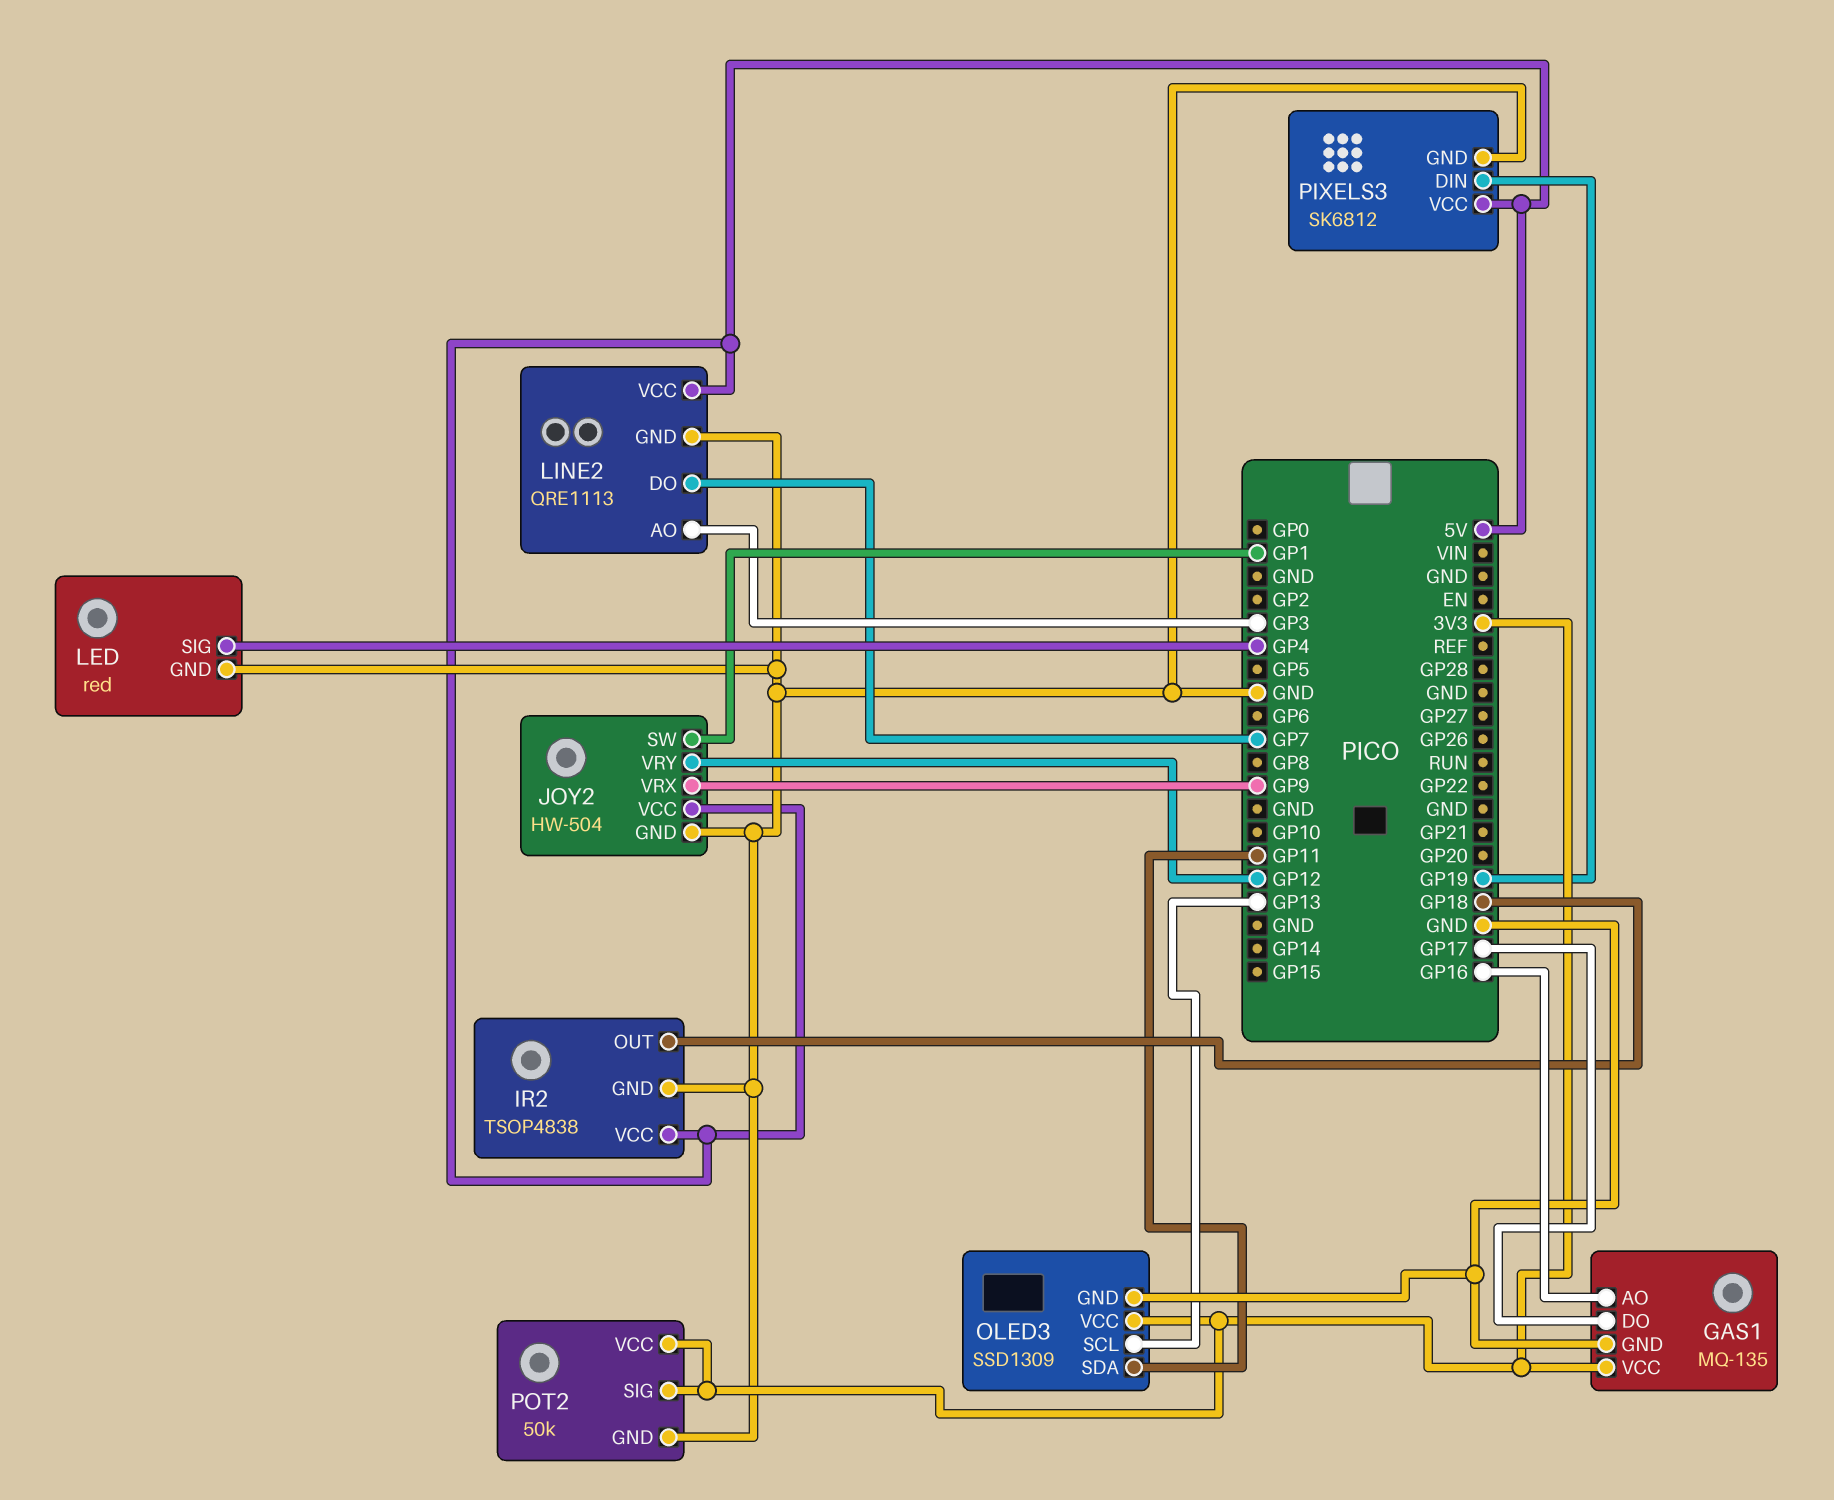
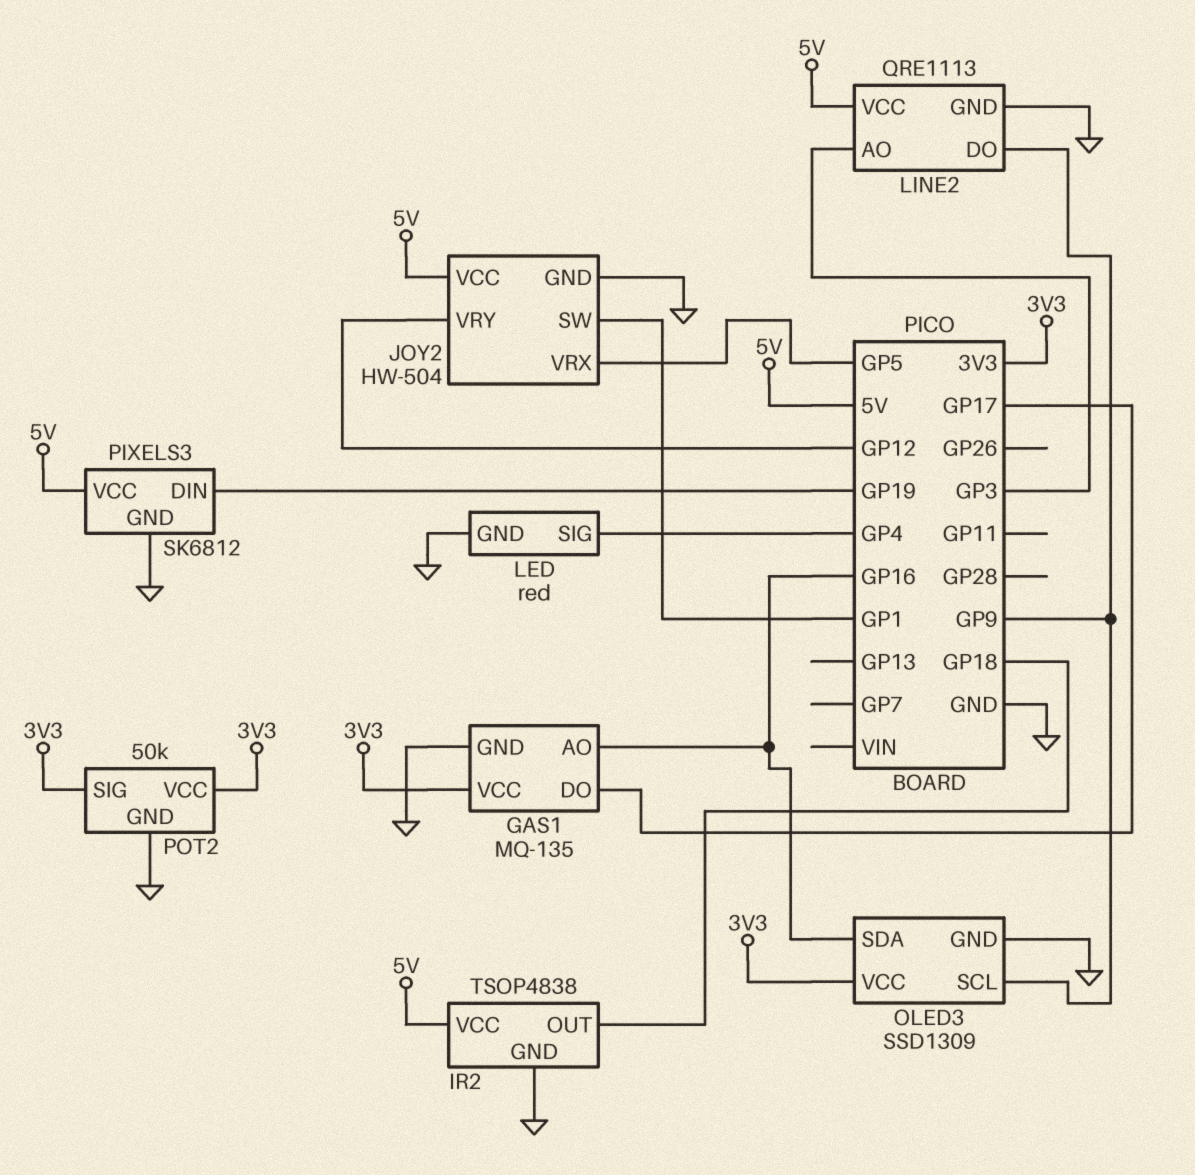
JOY2 pin VRX: GP9 -> GP5
LINE2 pin DO: GP7 -> GP9
OLED3 pin SCL: GP13 -> GP9
OLED3 pin SDA: GP11 -> GP16

